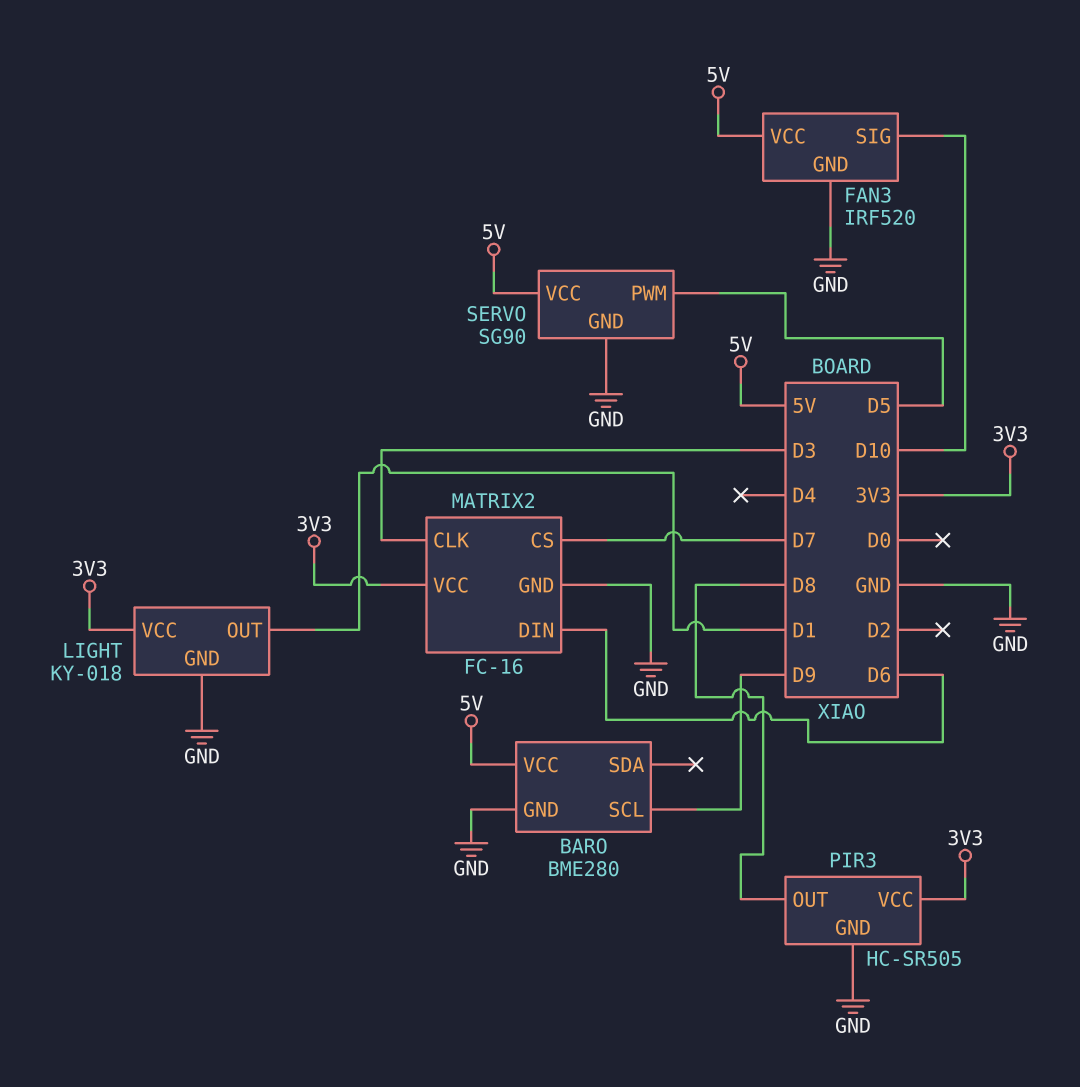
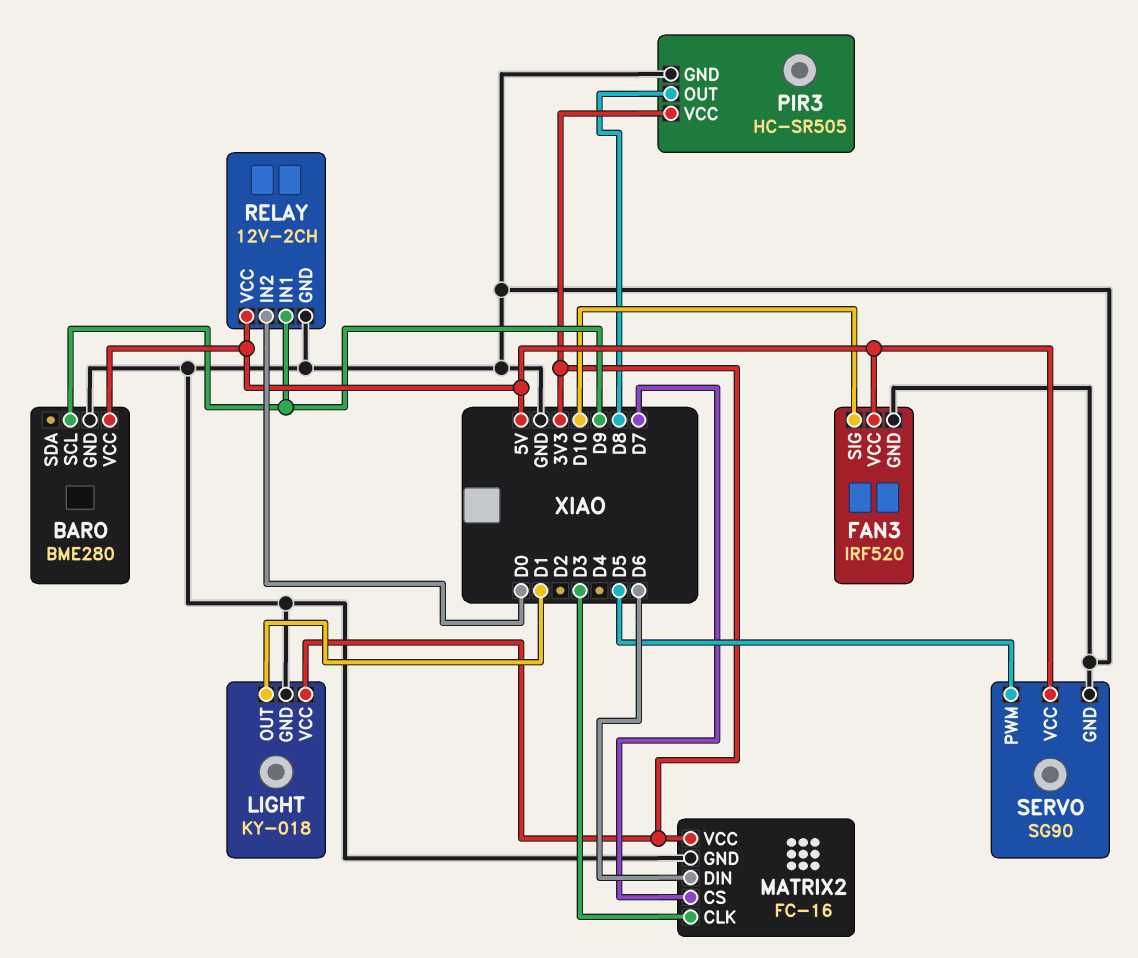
RELAY: none -> 12V-2CH
RELAY pin GND: none -> GND
RELAY pin IN1: none -> D9
RELAY pin IN2: none -> D0
RELAY pin VCC: none -> 5V

